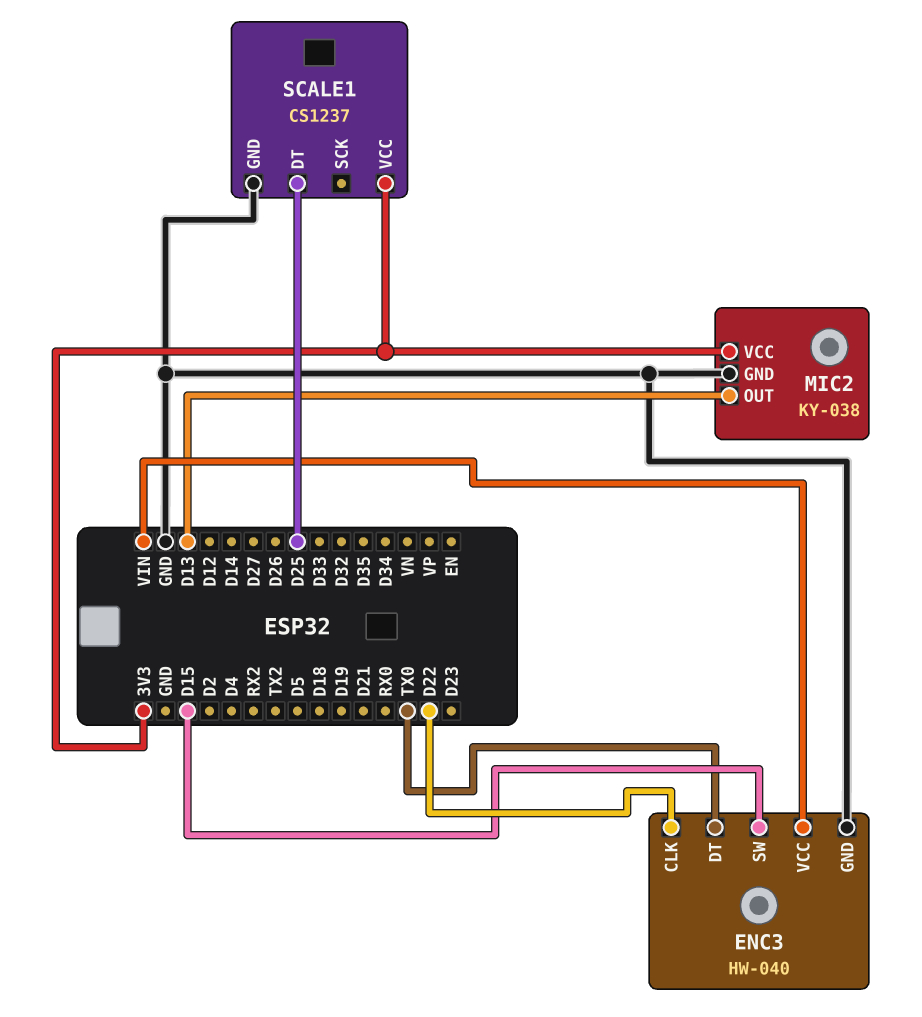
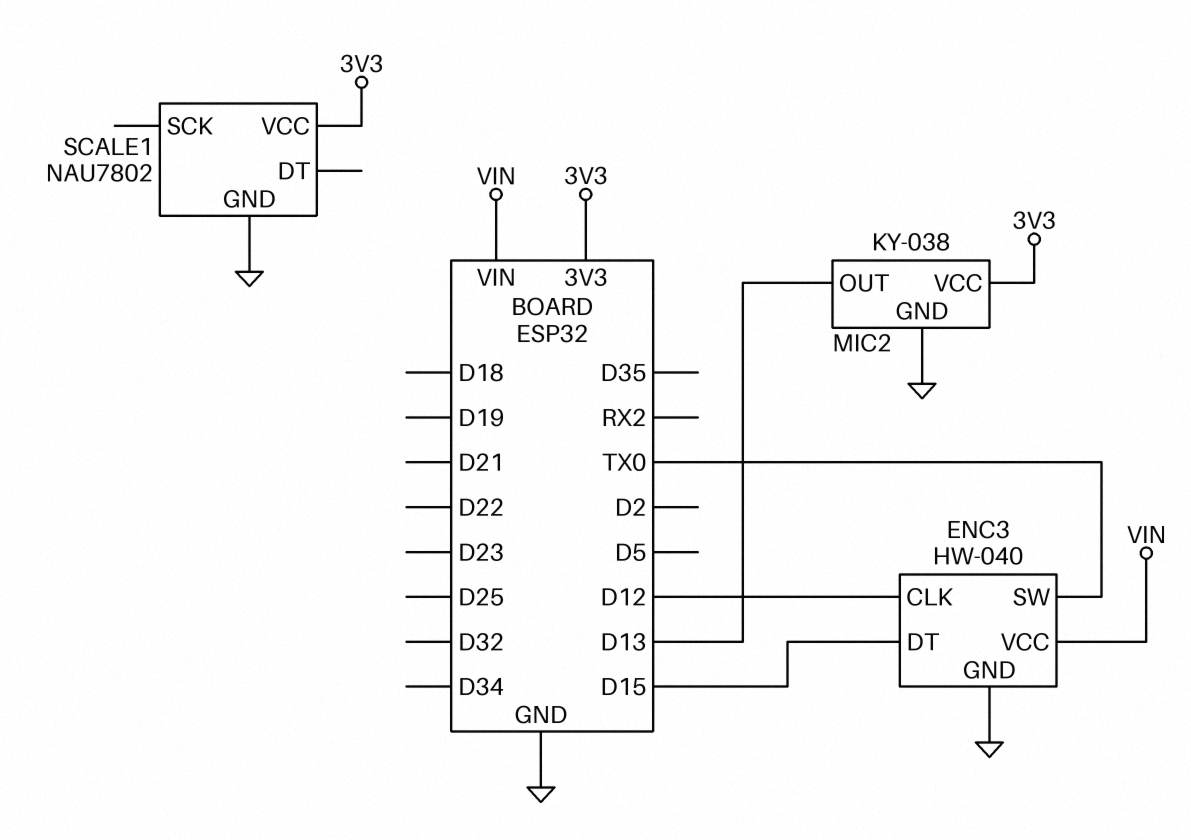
ENC3 pin CLK: D22 -> D12
ENC3 pin DT: TX0 -> D15
ENC3 pin SW: D15 -> TX0
SCALE1: CS1237 -> NAU7802
SCALE1 pin DT: D25 -> none

